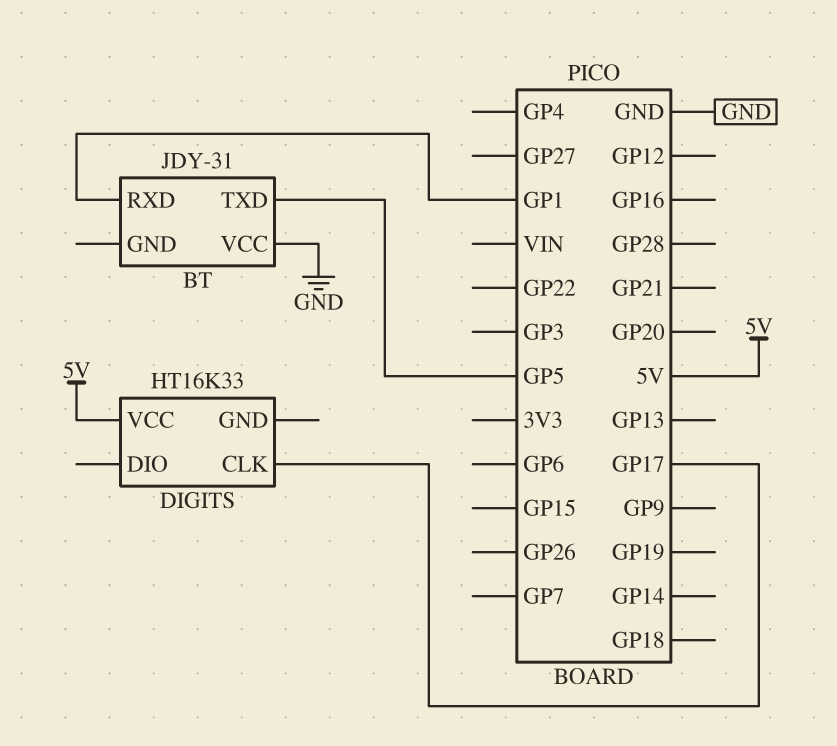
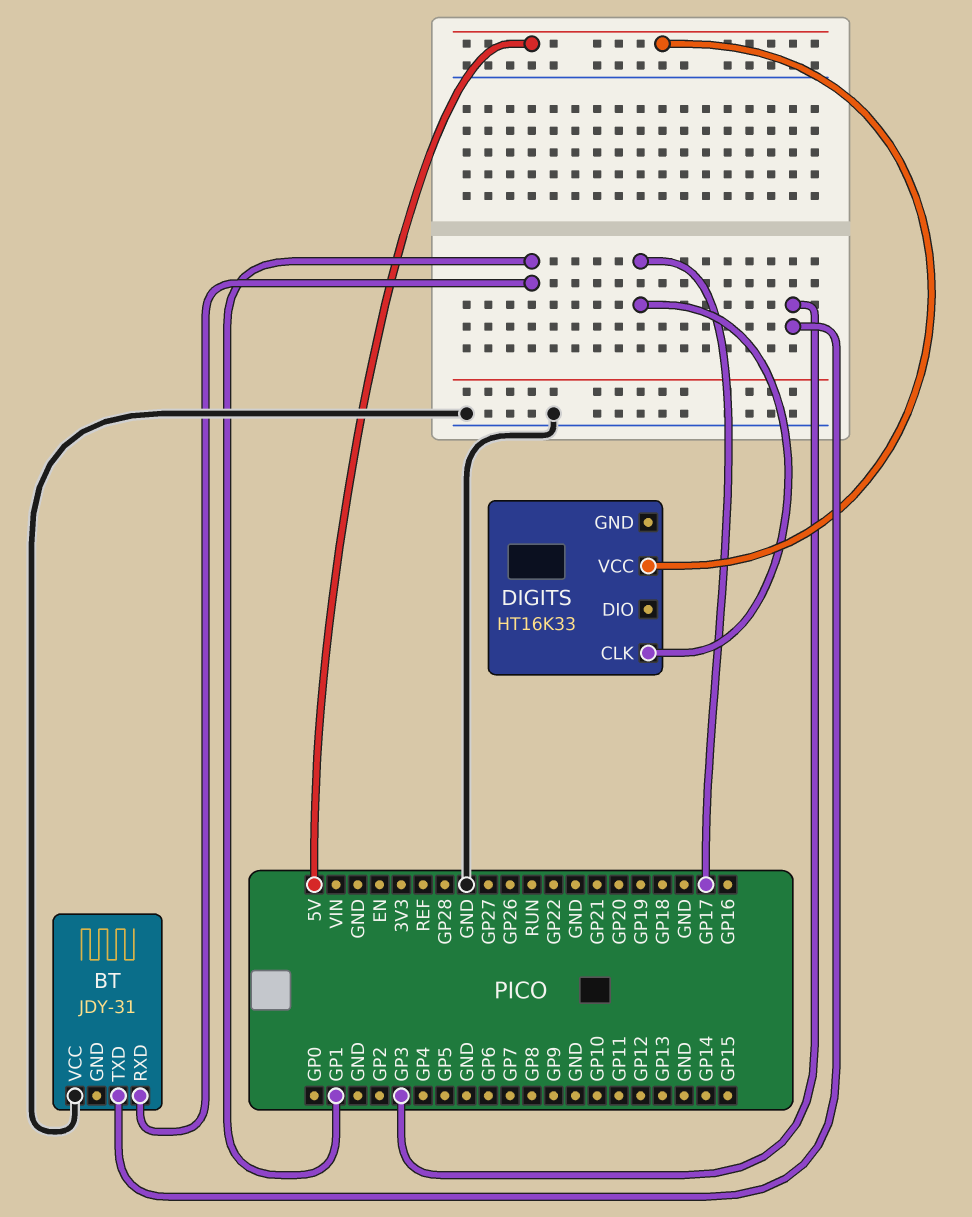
BT pin TXD: GP5 -> GP3

